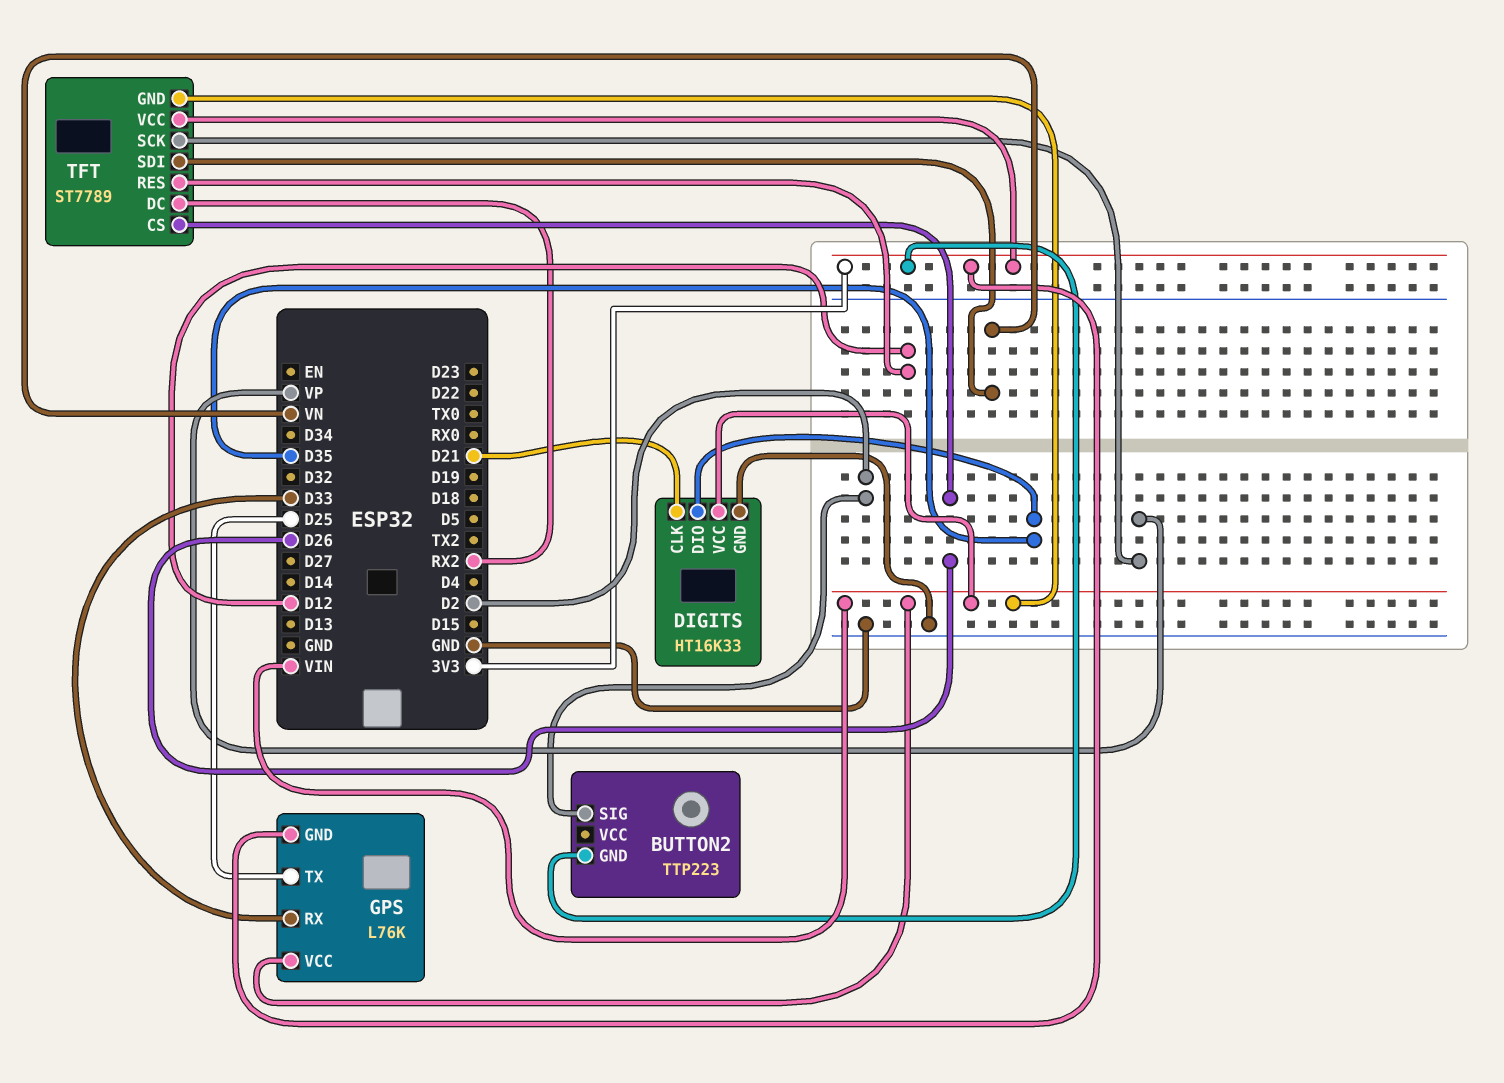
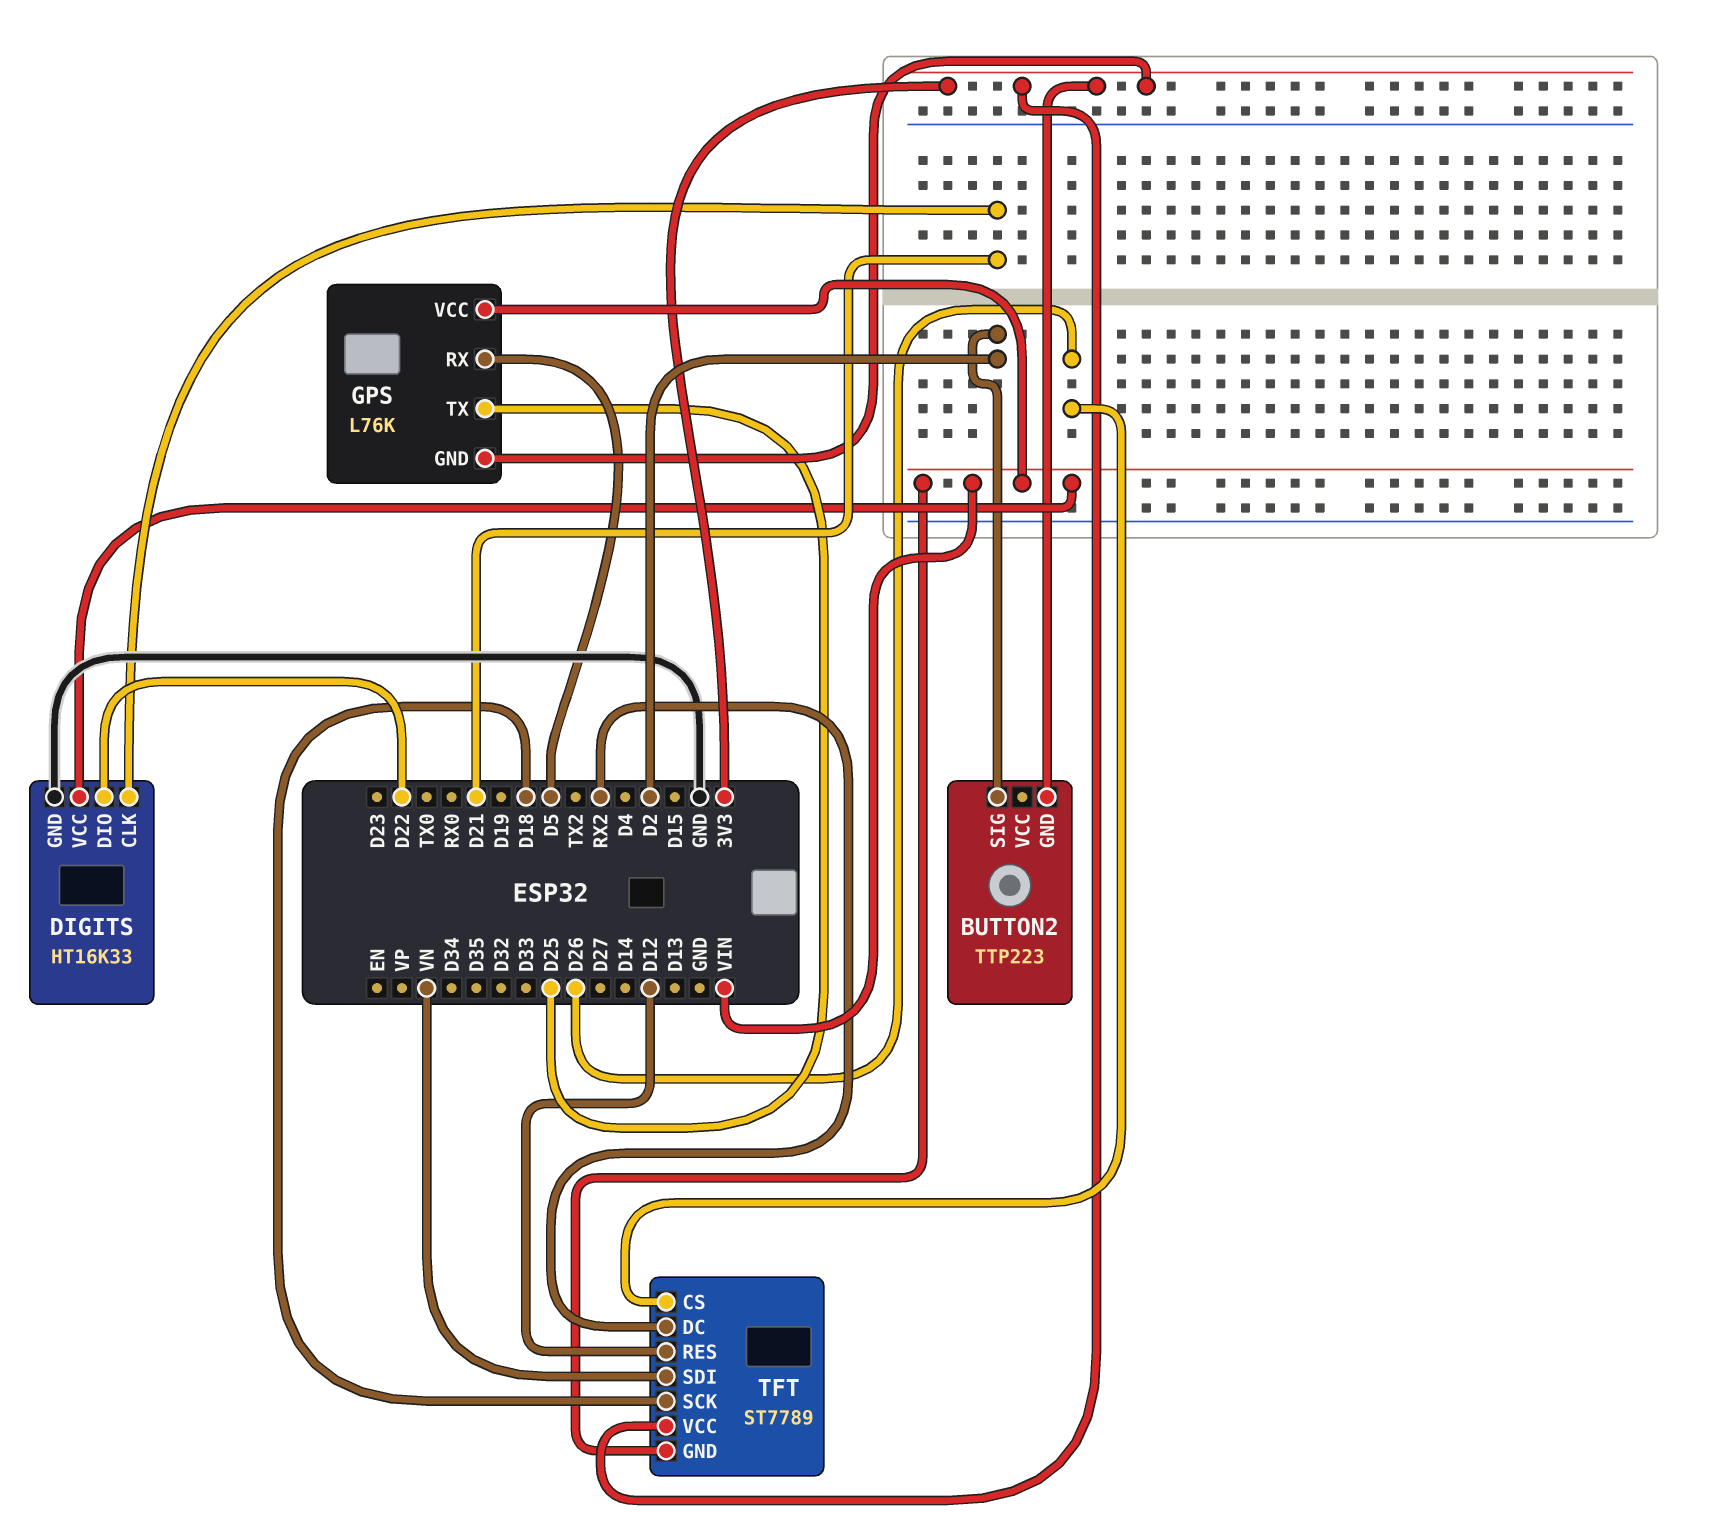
DIGITS pin DIO: D35 -> D22
GPS pin RX: D33 -> D5
TFT pin SCK: VP -> D18

